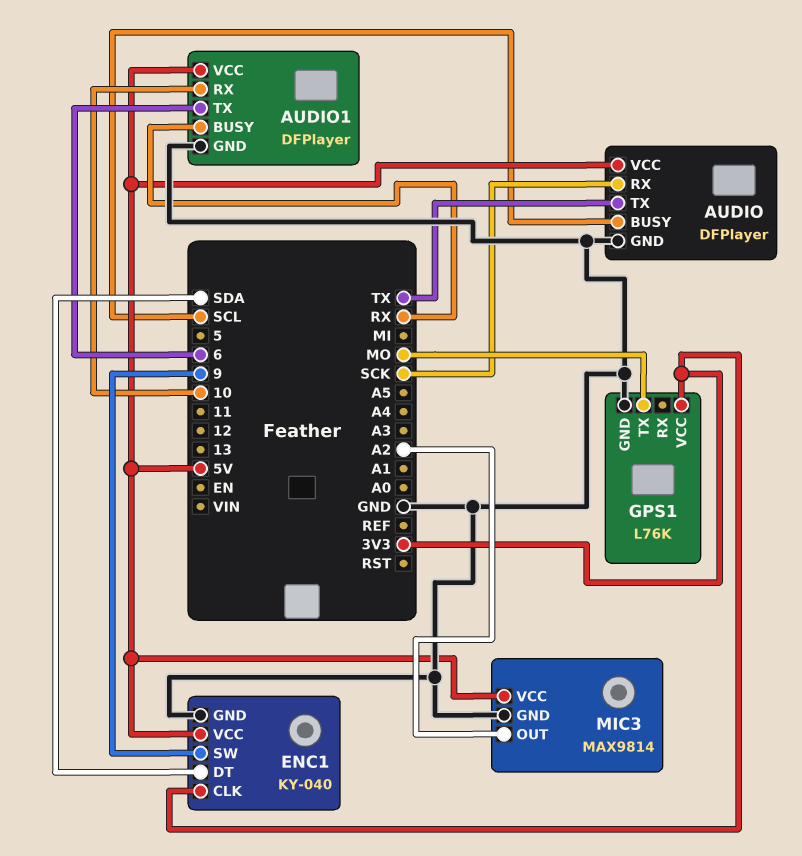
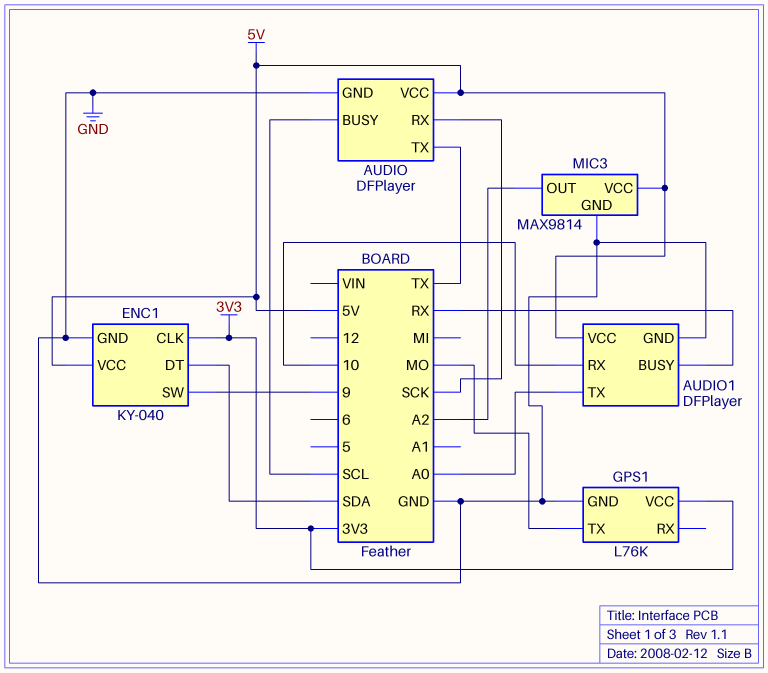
AUDIO1 pin TX: 6 -> A0

